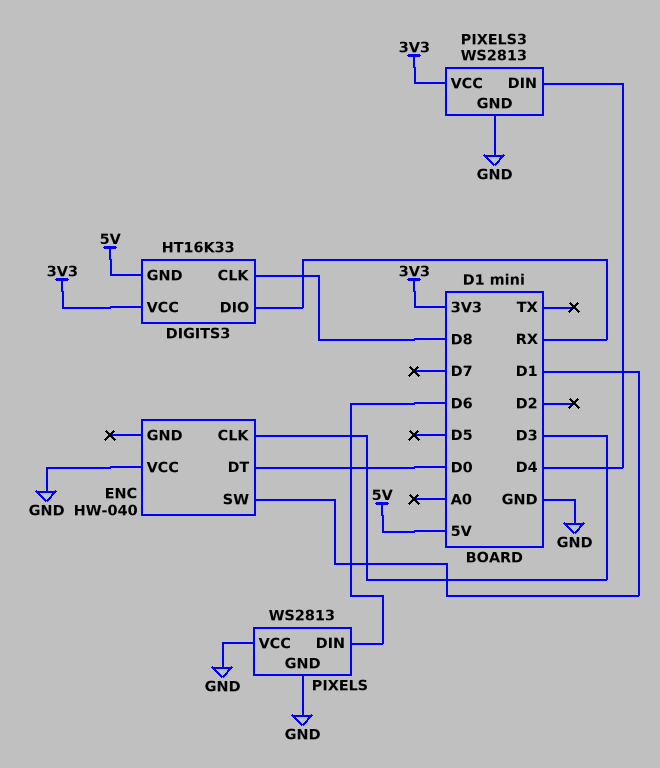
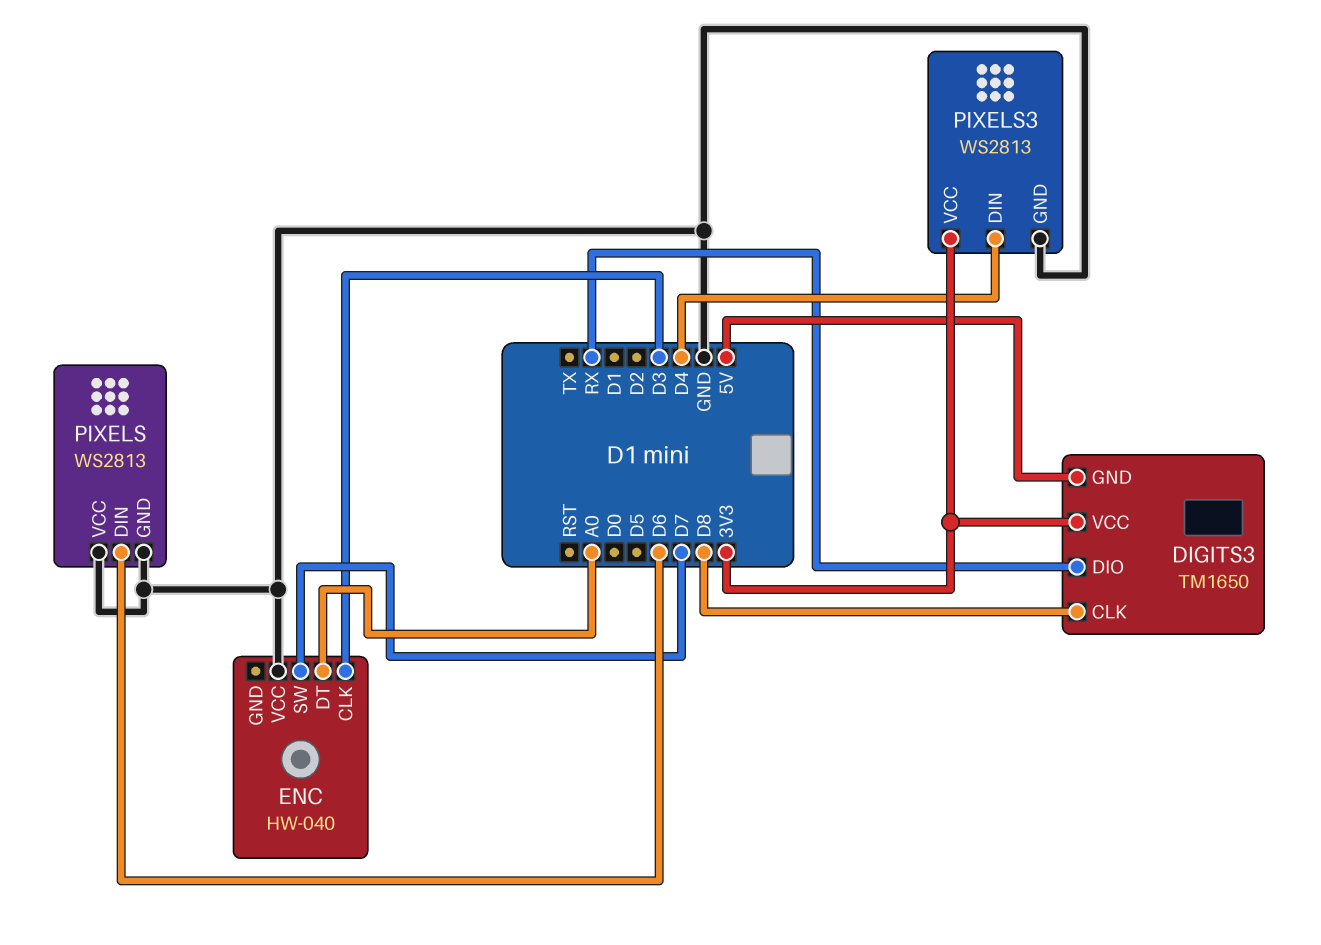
DIGITS3: HT16K33 -> TM1650
ENC pin DT: D0 -> A0
ENC pin SW: D1 -> D7

